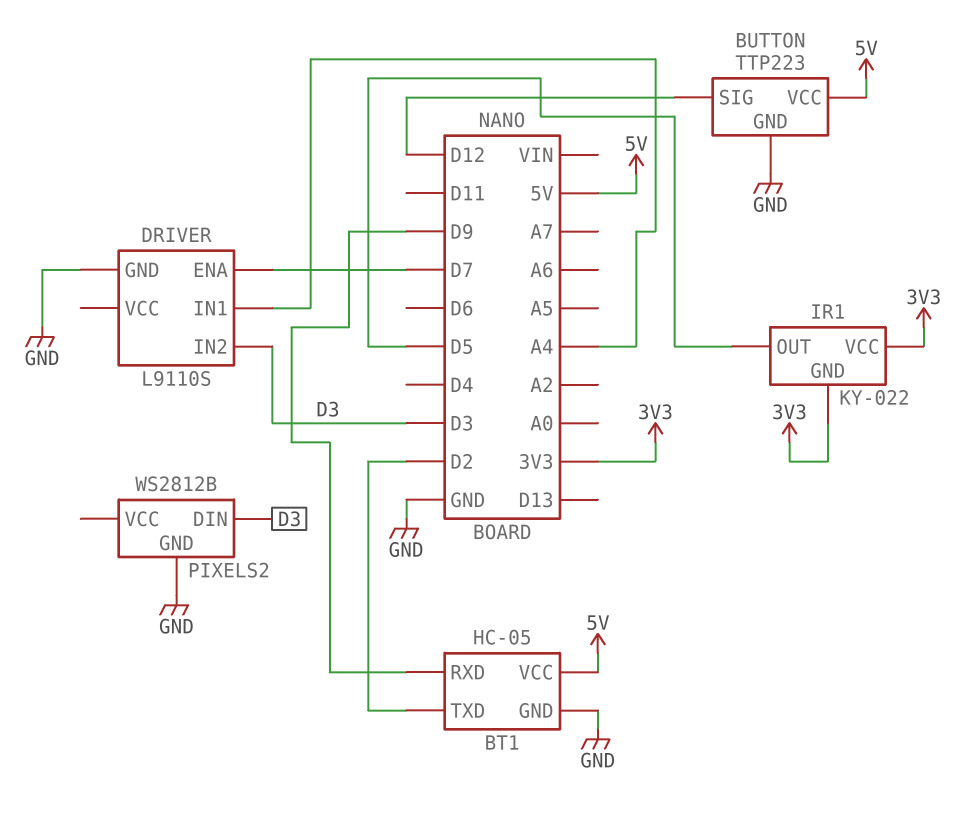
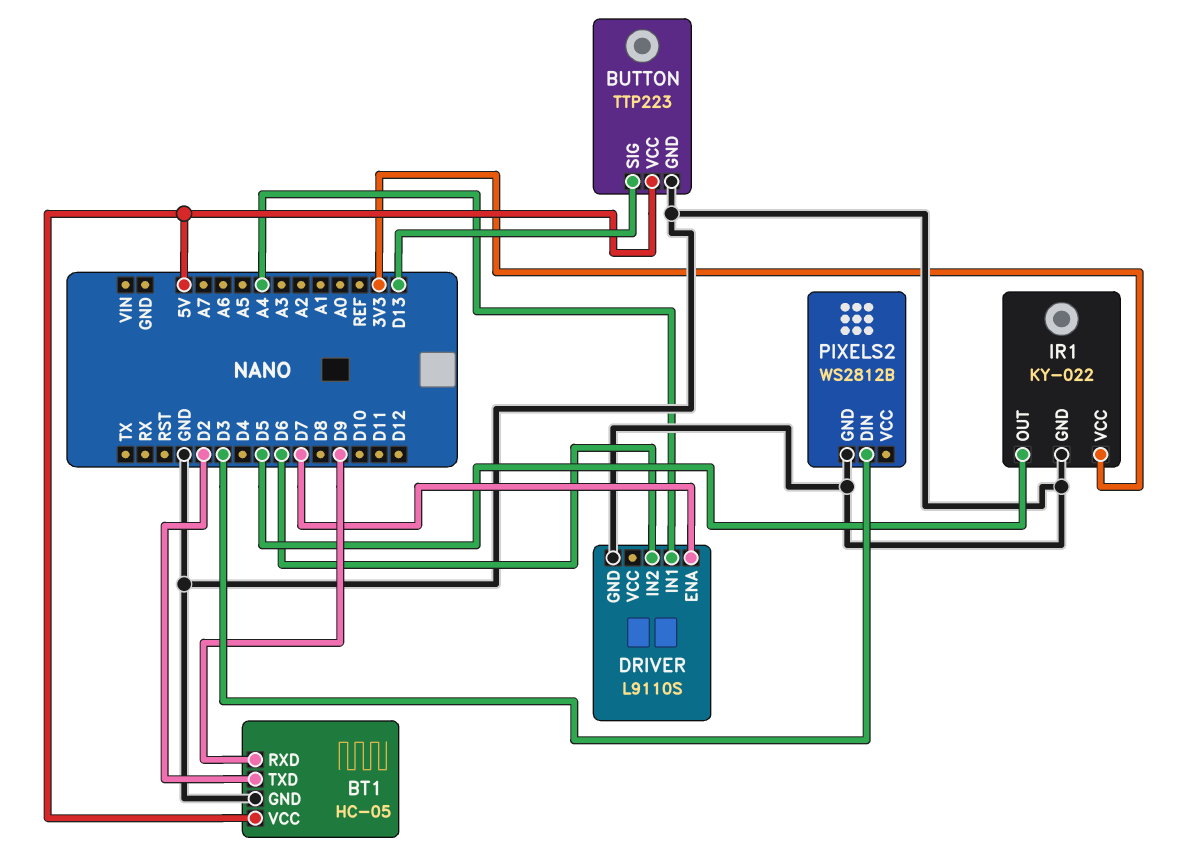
BUTTON pin SIG: D12 -> D13
DRIVER pin IN2: D3 -> D6
IR1 pin GND: 3V3 -> GND

